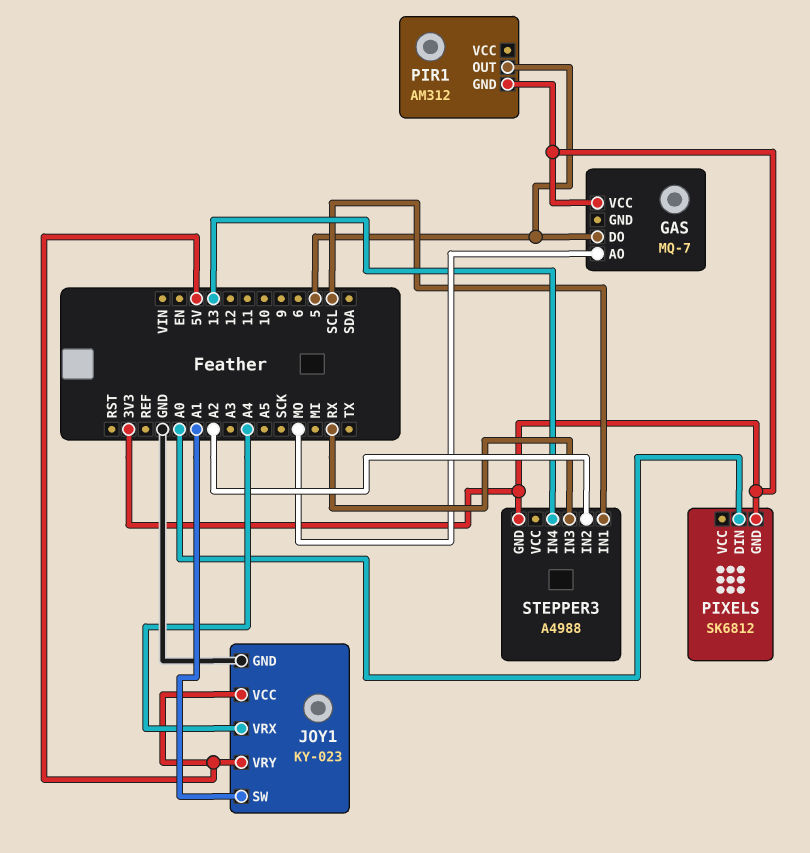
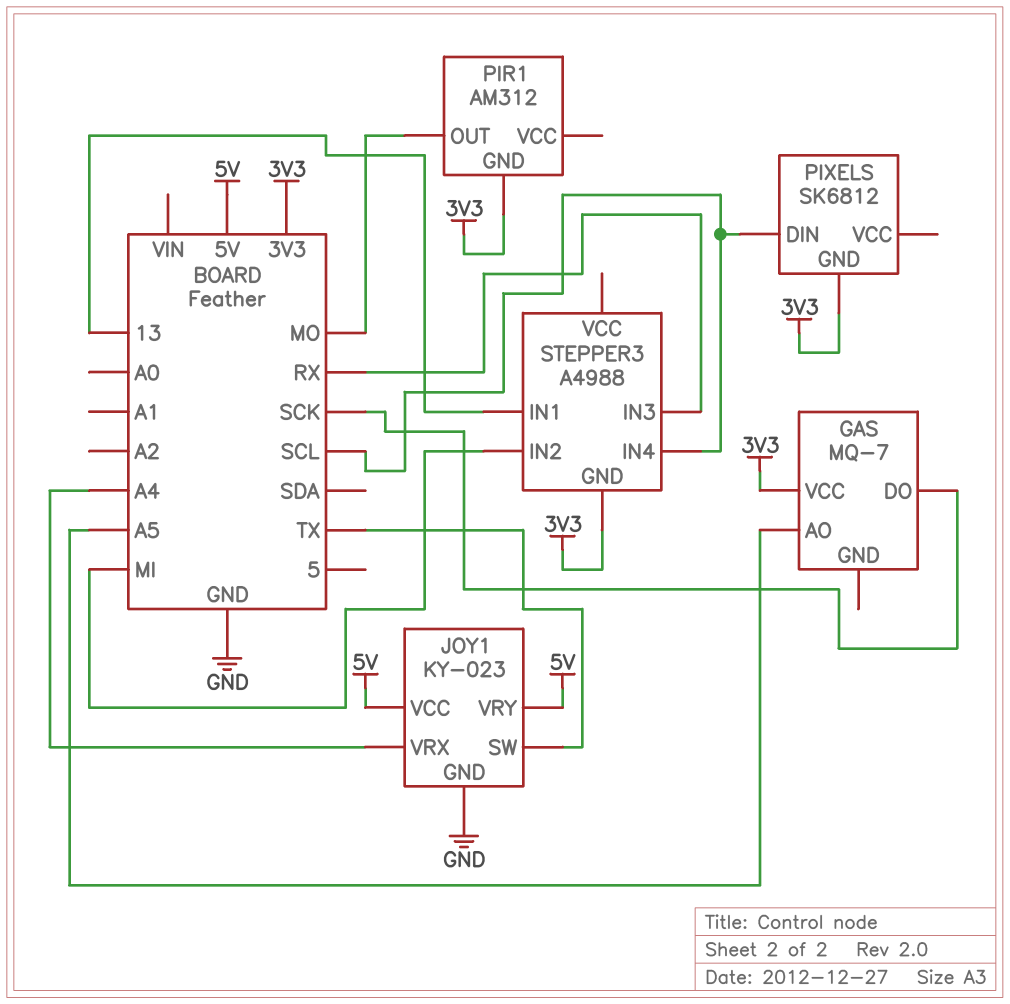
GAS pin AO: MO -> A5
GAS pin DO: 5 -> SCK
JOY1 pin SW: A1 -> TX
PIR1 pin OUT: 5 -> MO
PIXELS pin DIN: A0 -> SCL
STEPPER3 pin IN1: SCL -> 13
STEPPER3 pin IN2: A2 -> MI
STEPPER3 pin IN4: 13 -> SCL

